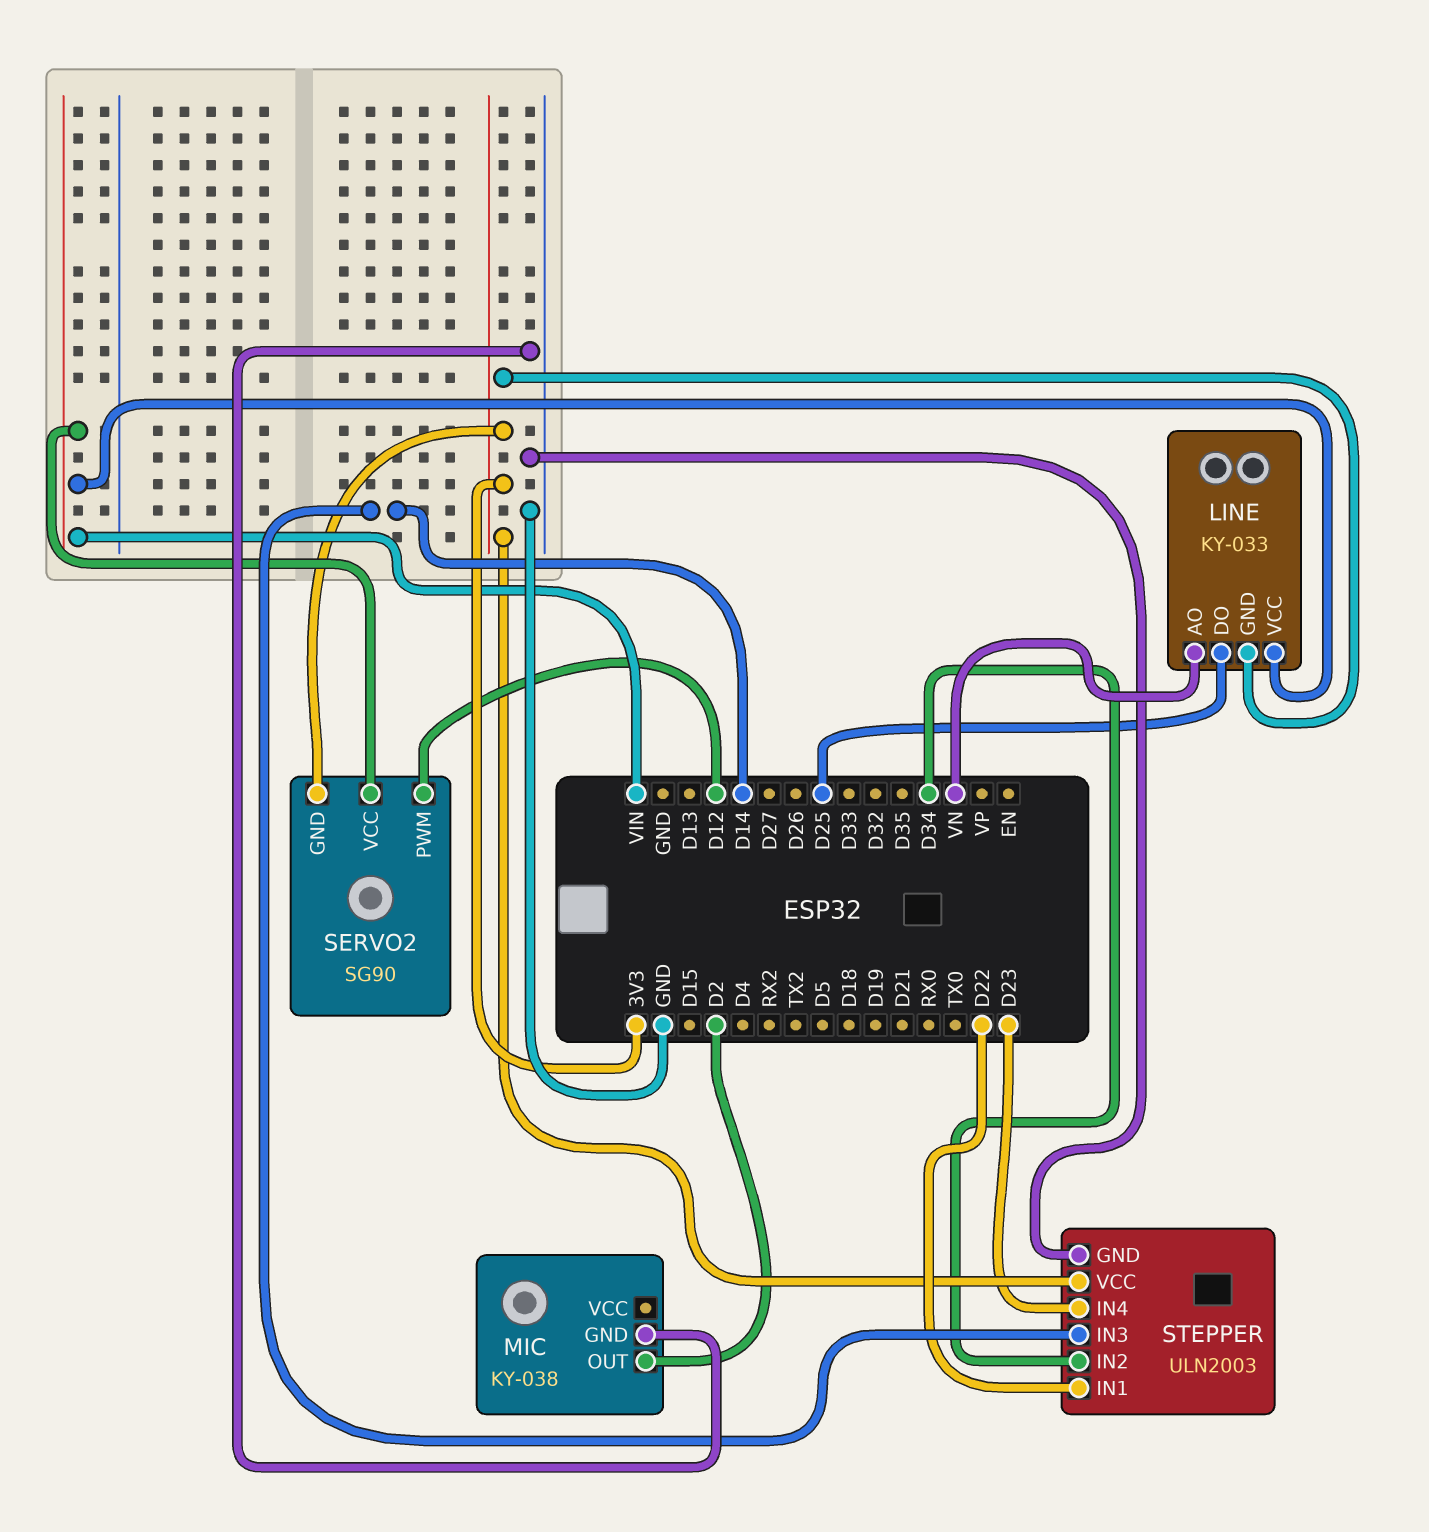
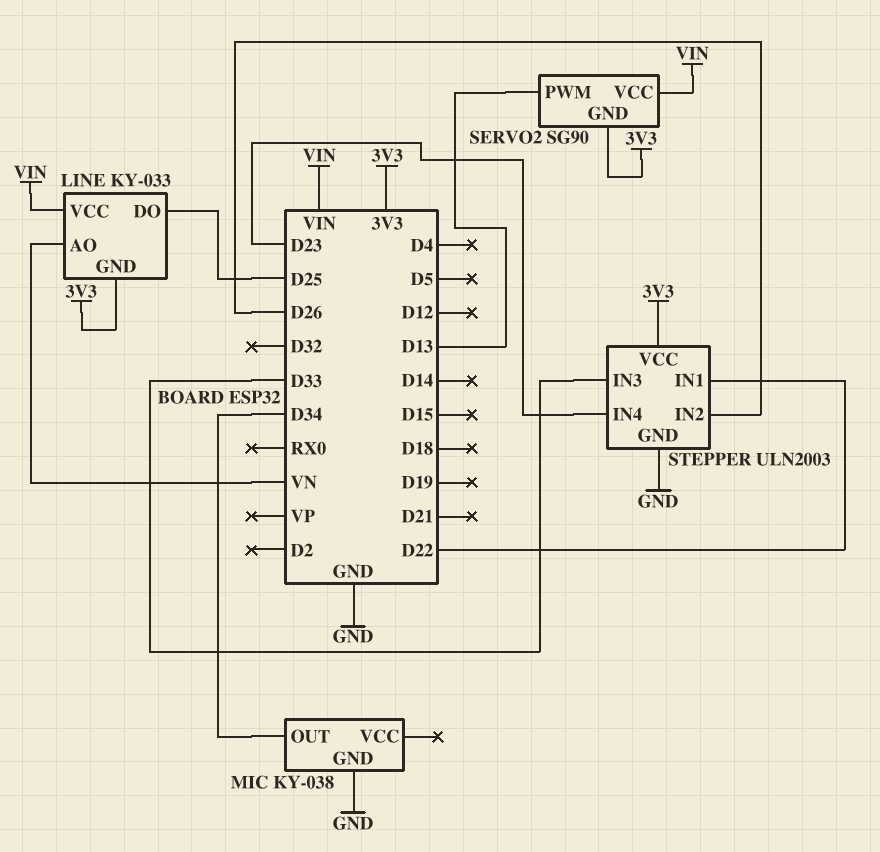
MIC pin OUT: D2 -> D34
SERVO2 pin PWM: D12 -> D13
STEPPER pin IN2: D34 -> D26
STEPPER pin IN3: D14 -> D33

